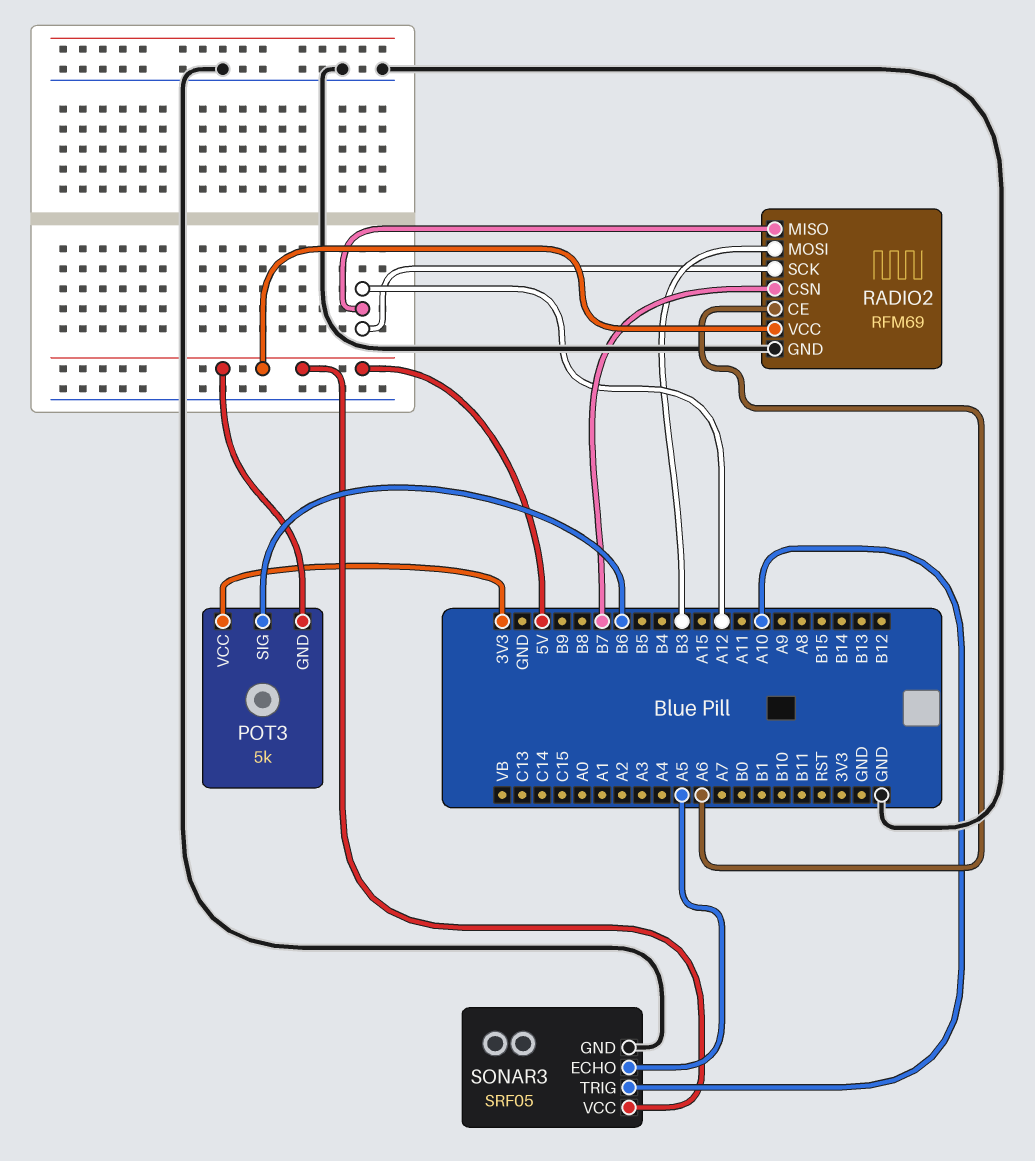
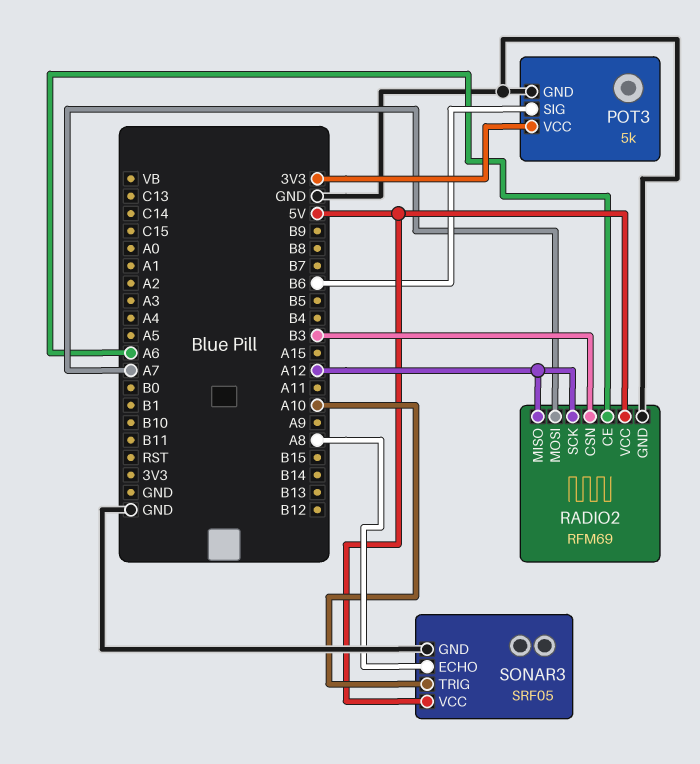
POT3 pin GND: 5V -> GND
RADIO2 pin CSN: B7 -> B3
RADIO2 pin MOSI: B3 -> A7
SONAR3 pin ECHO: A5 -> A8

